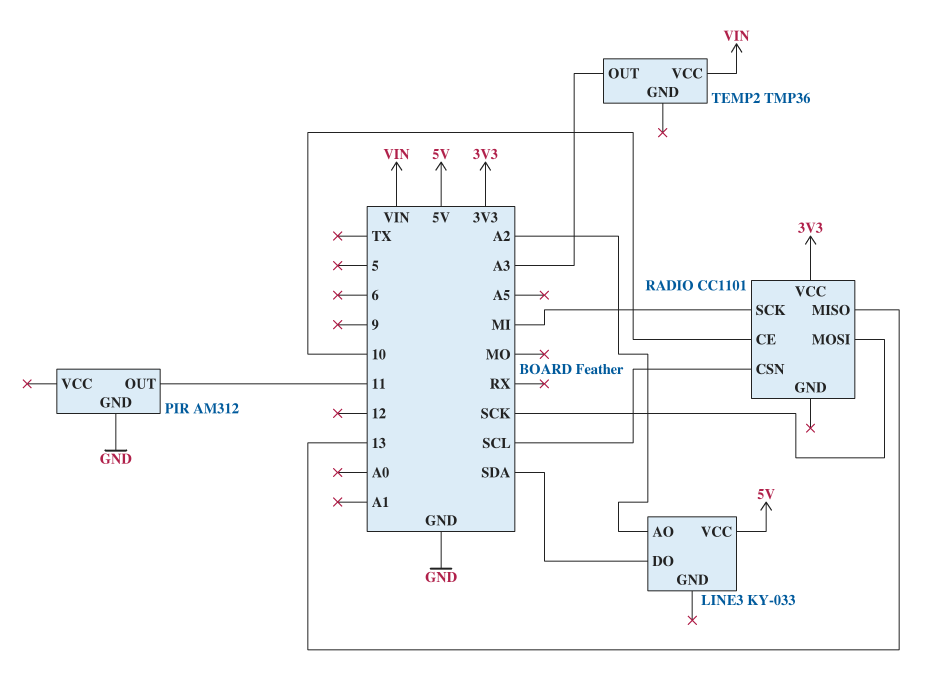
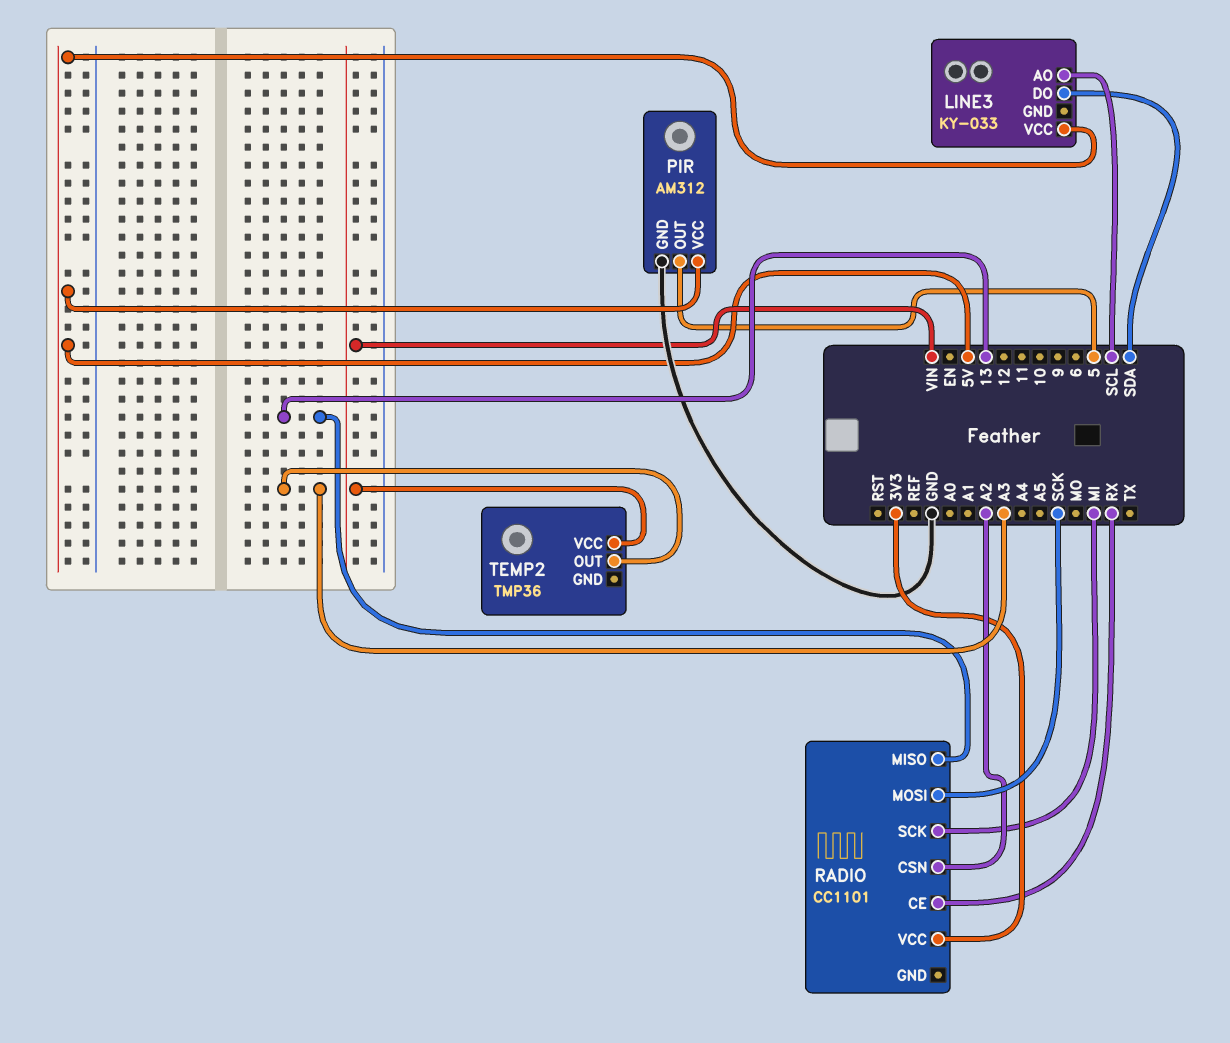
LINE3 pin AO: A2 -> SCL
PIR pin OUT: 11 -> 5
PIR pin VCC: none -> 5V
RADIO pin CE: 10 -> RX
RADIO pin CSN: SCL -> A2

